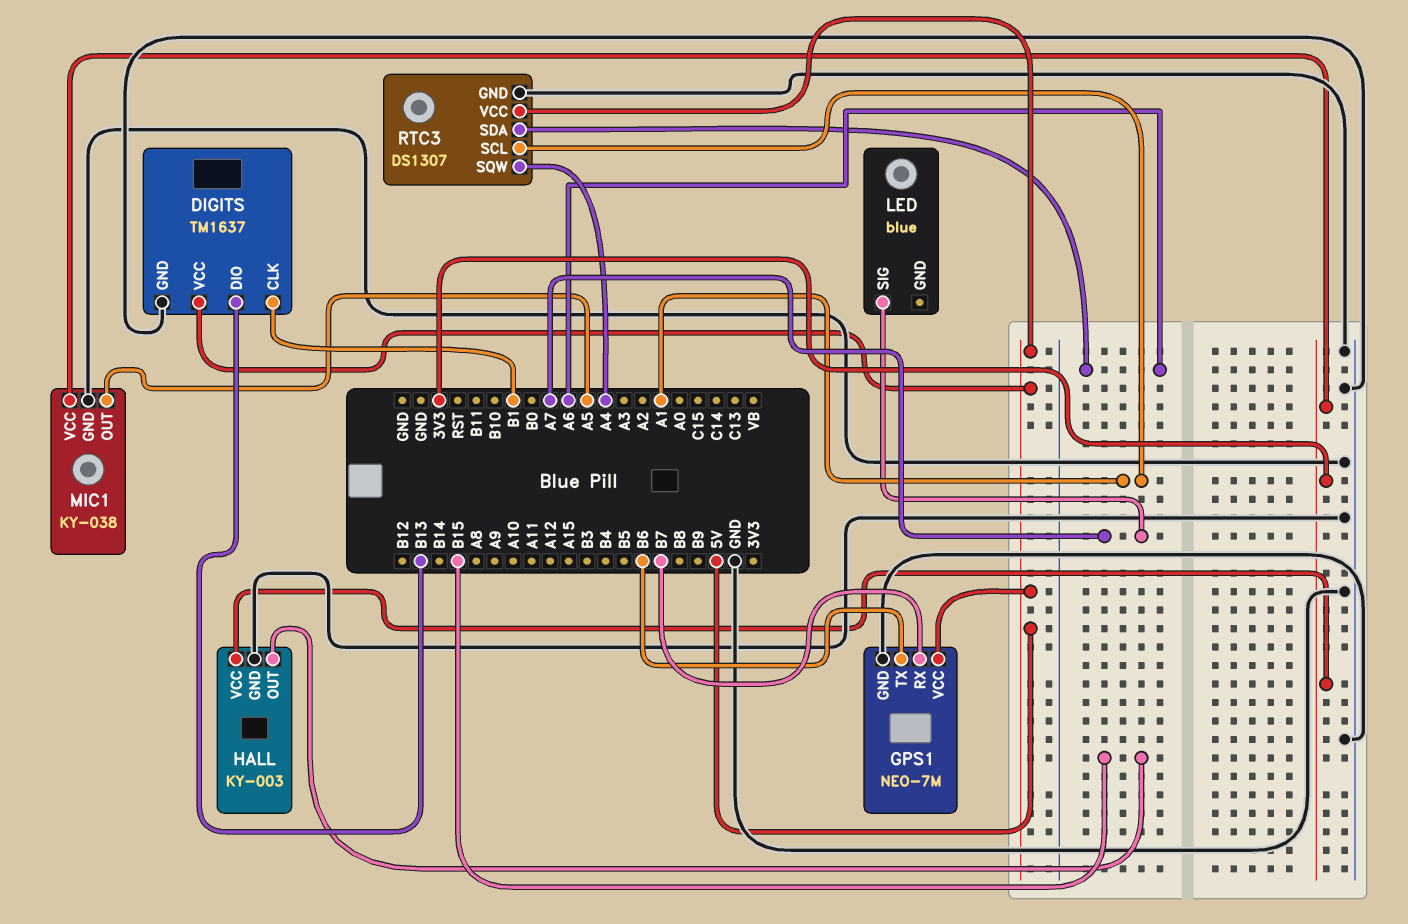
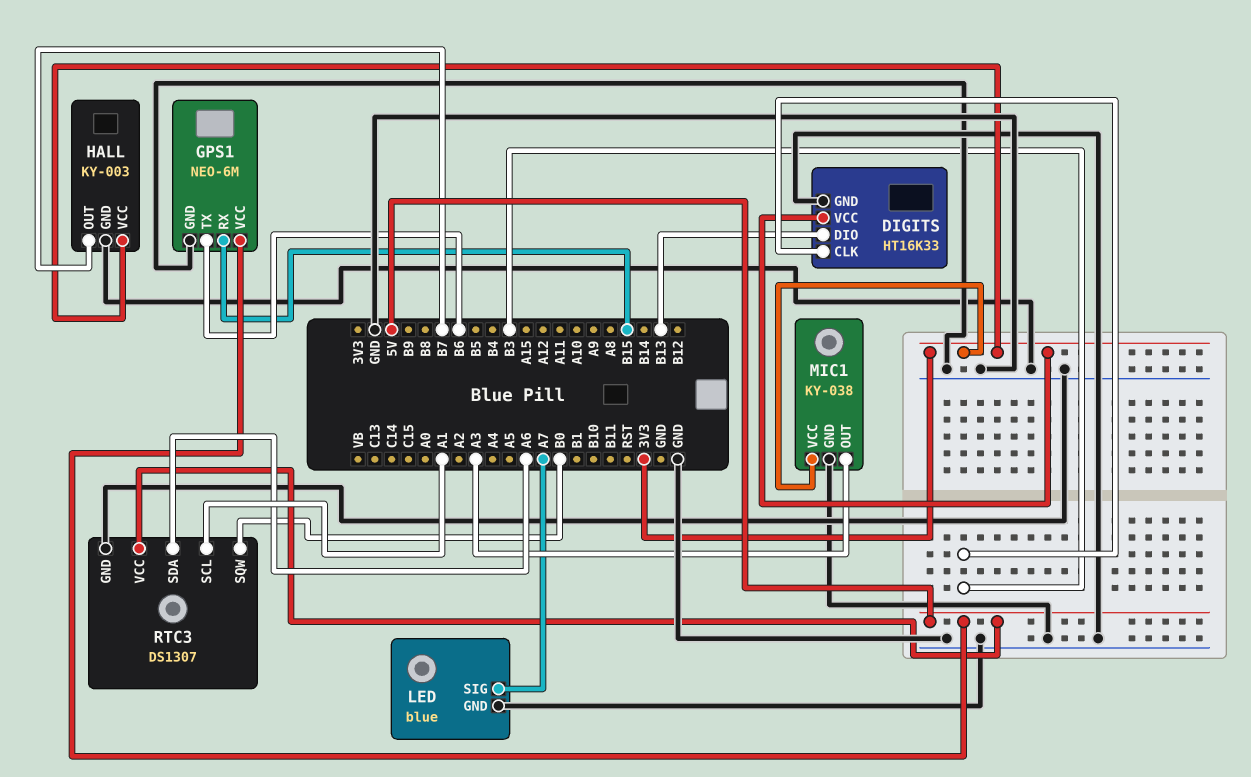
DIGITS: TM1637 -> HT16K33
DIGITS pin CLK: B1 -> B3
DIGITS pin VCC: 5V -> 3V3
GPS1: NEO-7M -> NEO-6M
GPS1 pin RX: B7 -> B15
HALL pin OUT: B15 -> B7
LED pin GND: none -> GND
MIC1 pin OUT: A5 -> A3
RTC3 pin SQW: A4 -> B0

